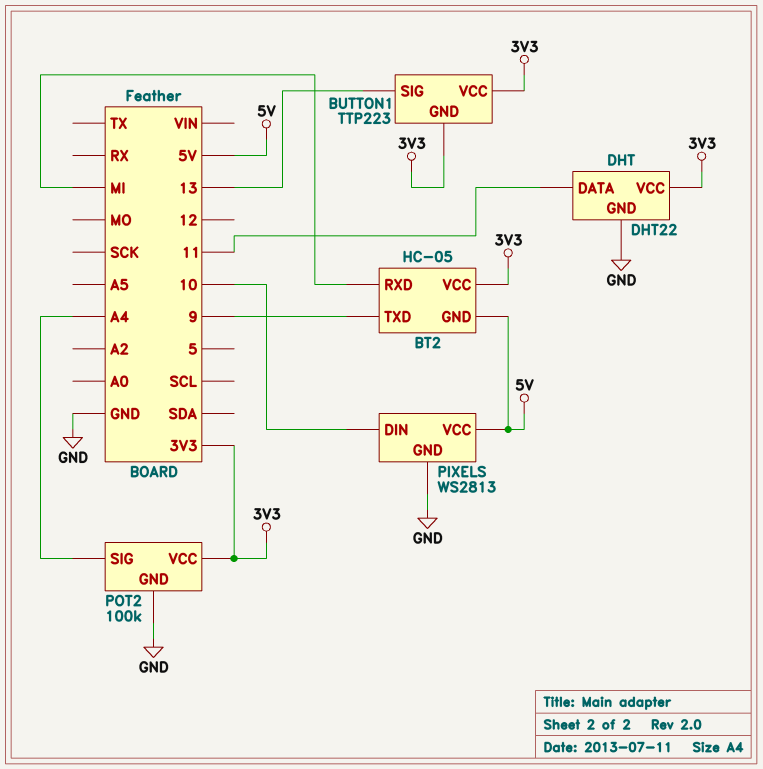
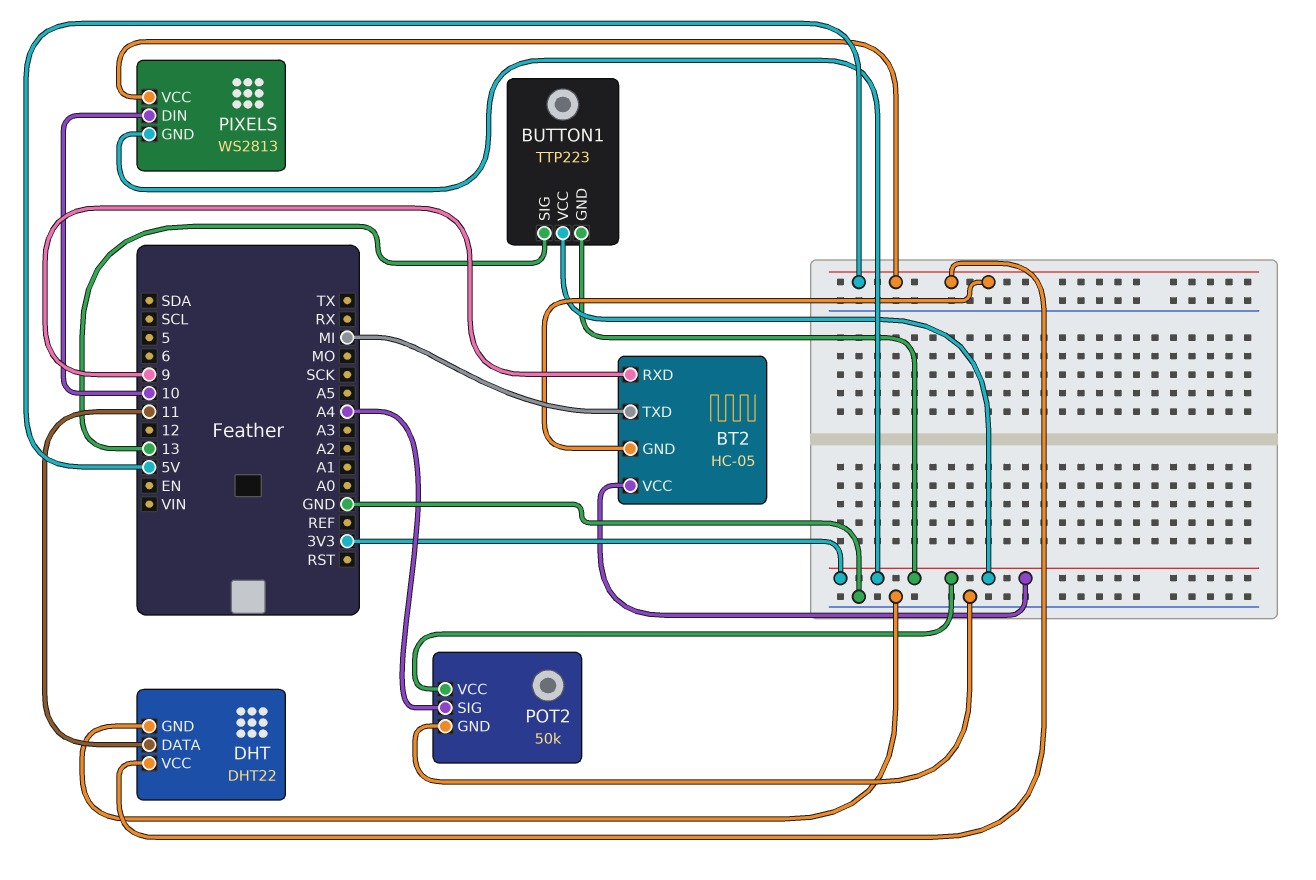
BT2 pin RXD: MI -> 9
BT2 pin TXD: 9 -> MI
DHT pin VCC: 3V3 -> 5V
PIXELS pin GND: GND -> 3V3
POT2: 100k -> 50k

